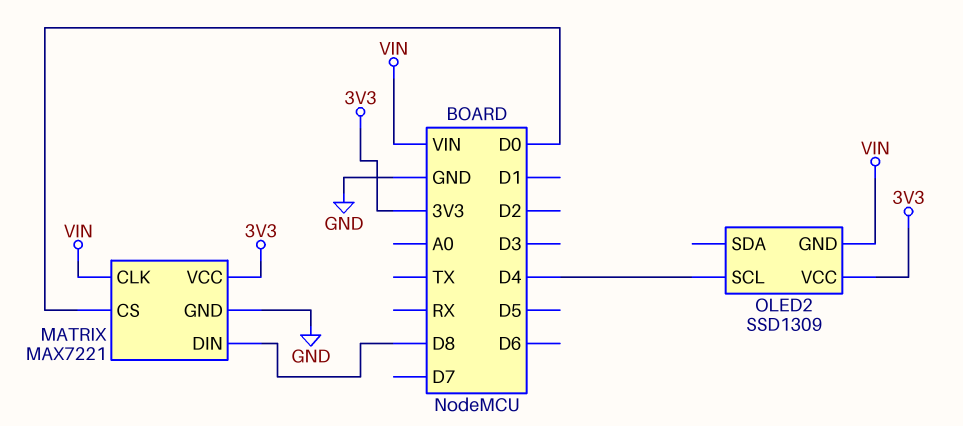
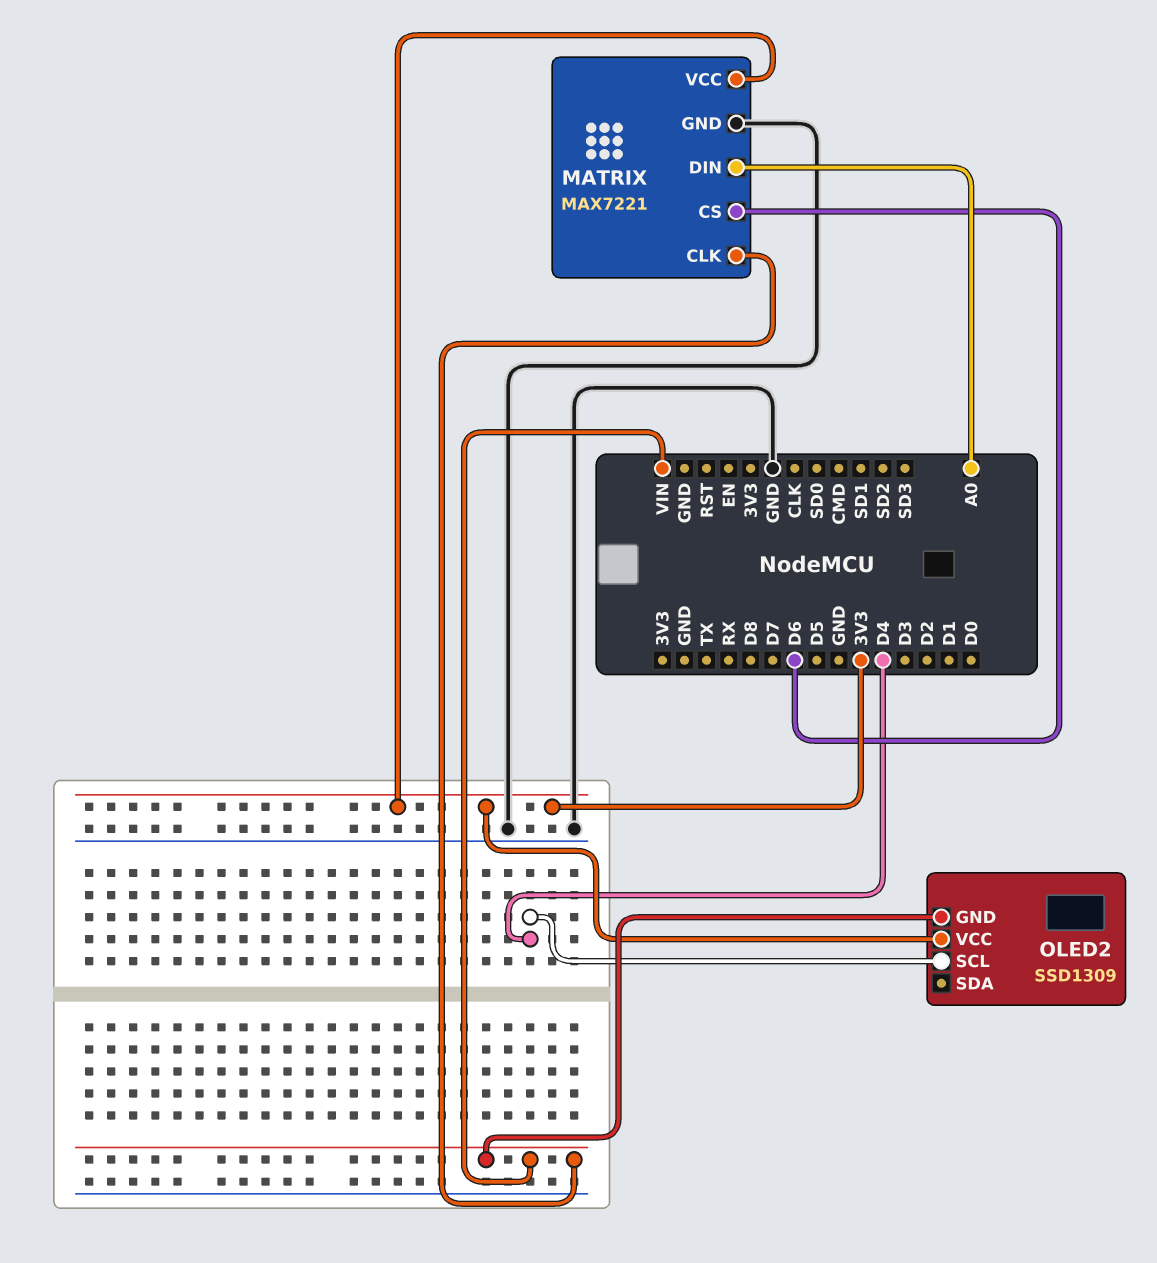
MATRIX pin CS: D0 -> D6
MATRIX pin DIN: D8 -> A0

